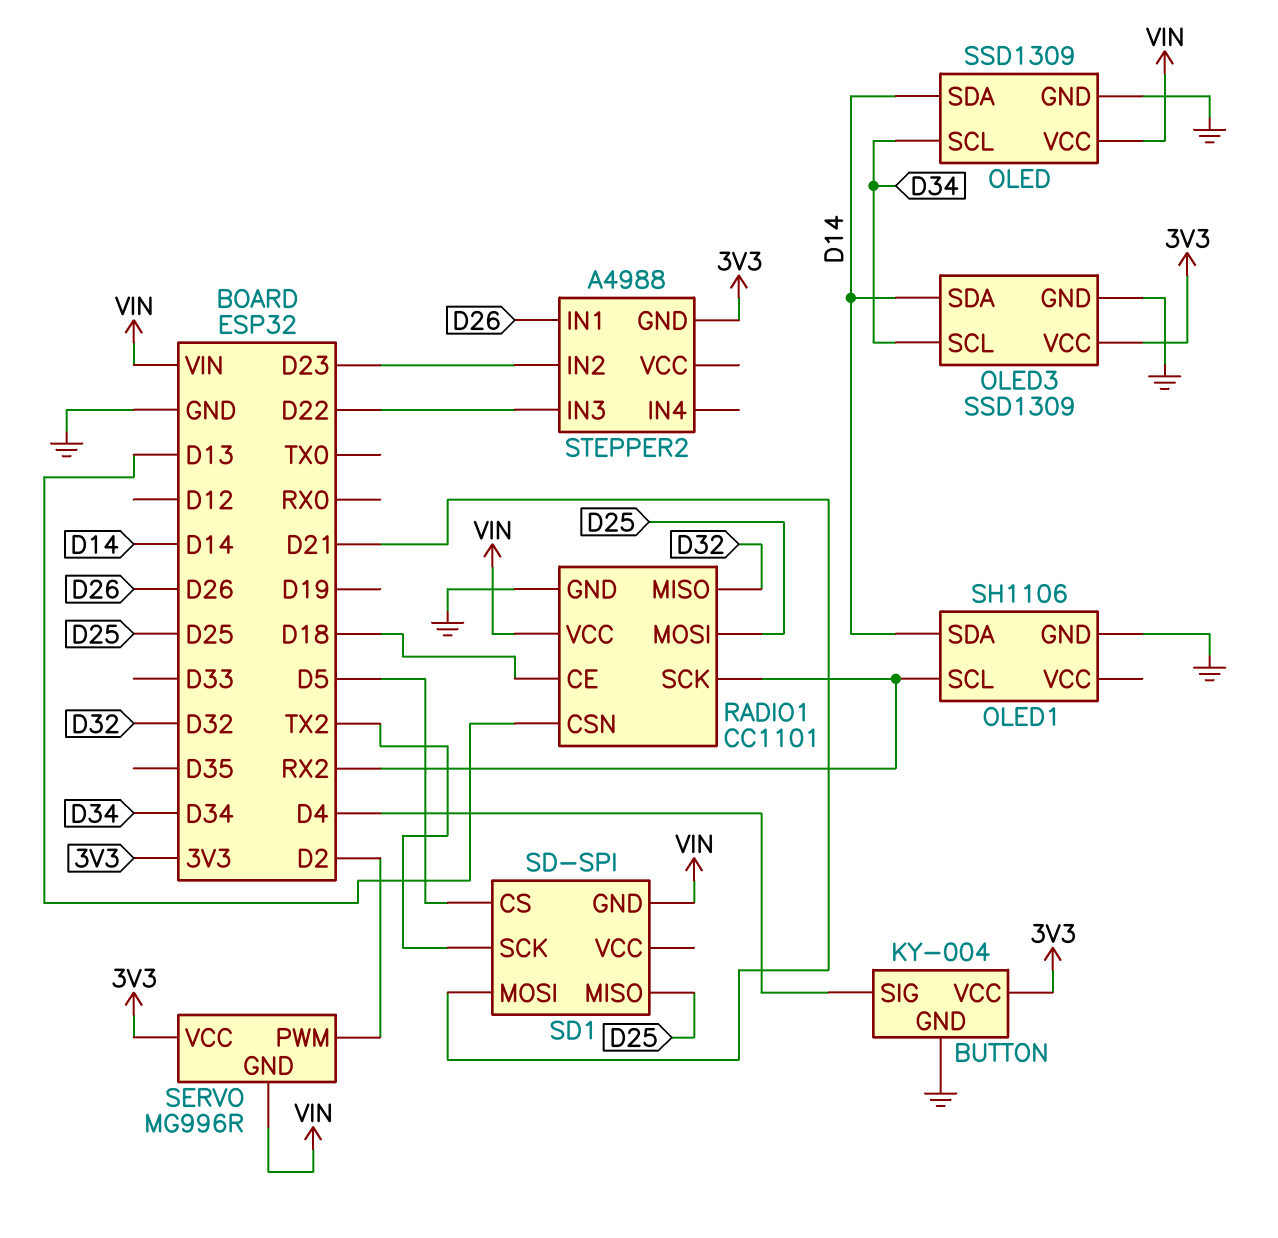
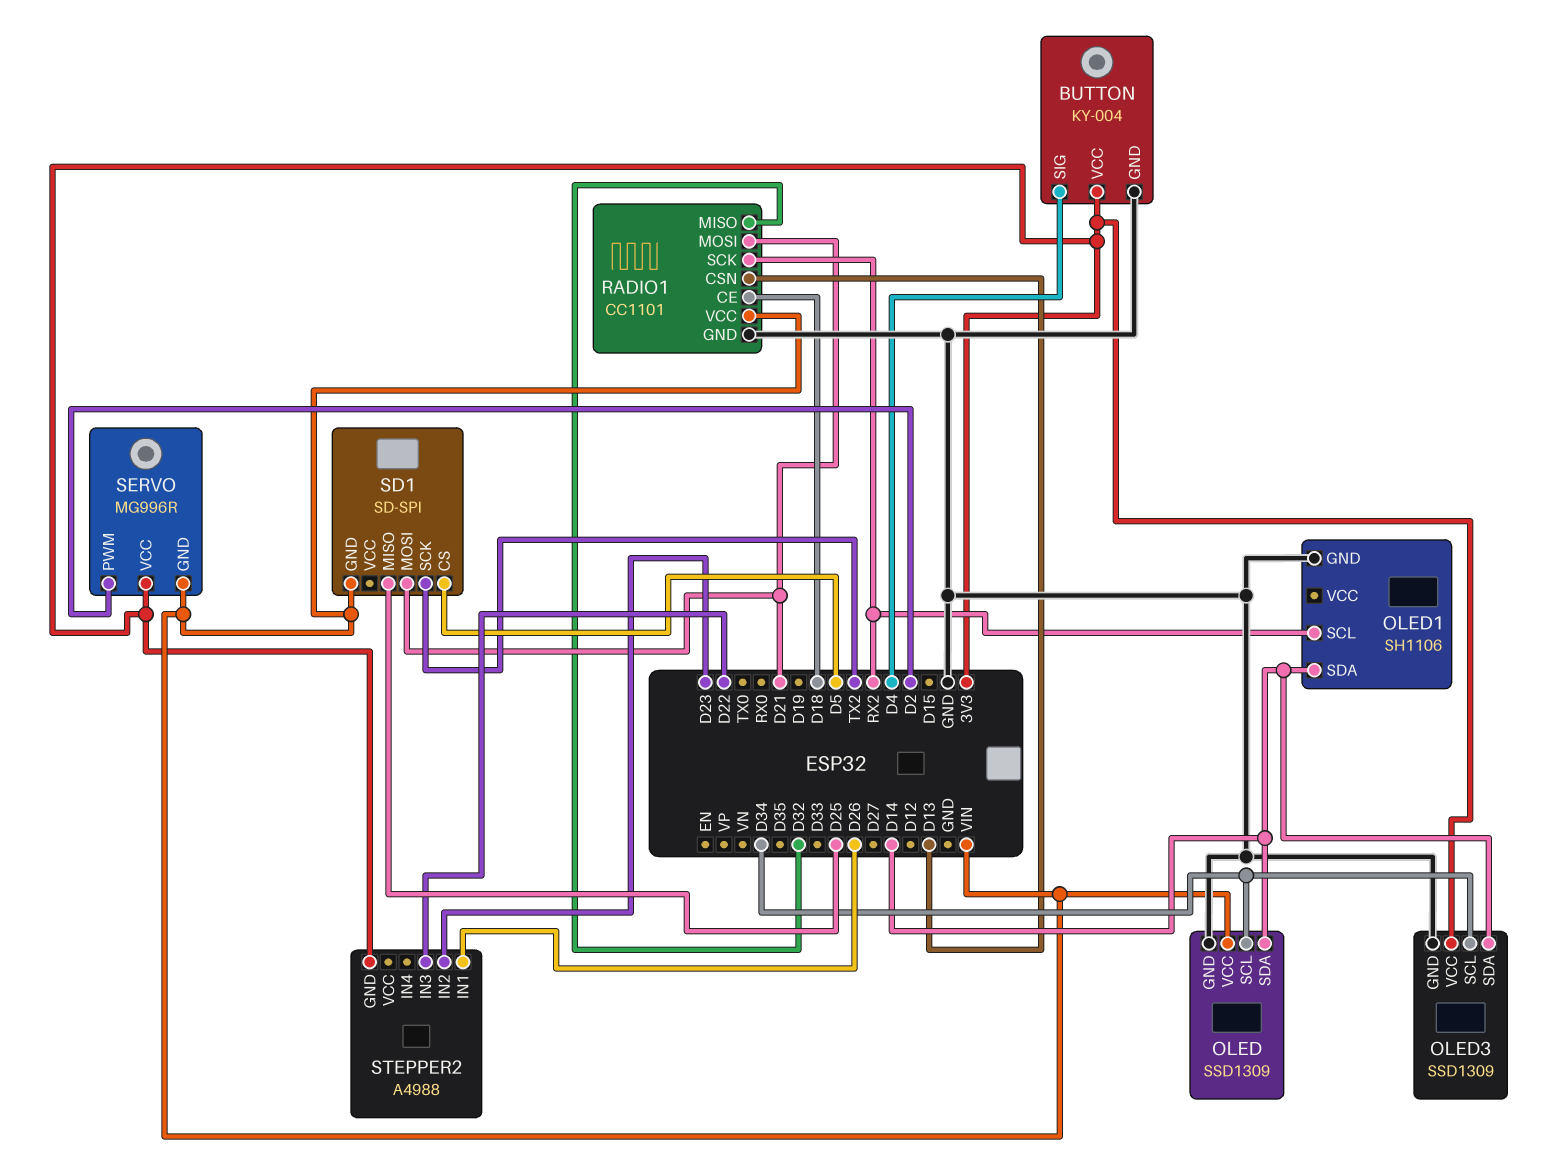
RADIO1 pin MOSI: D25 -> D21

